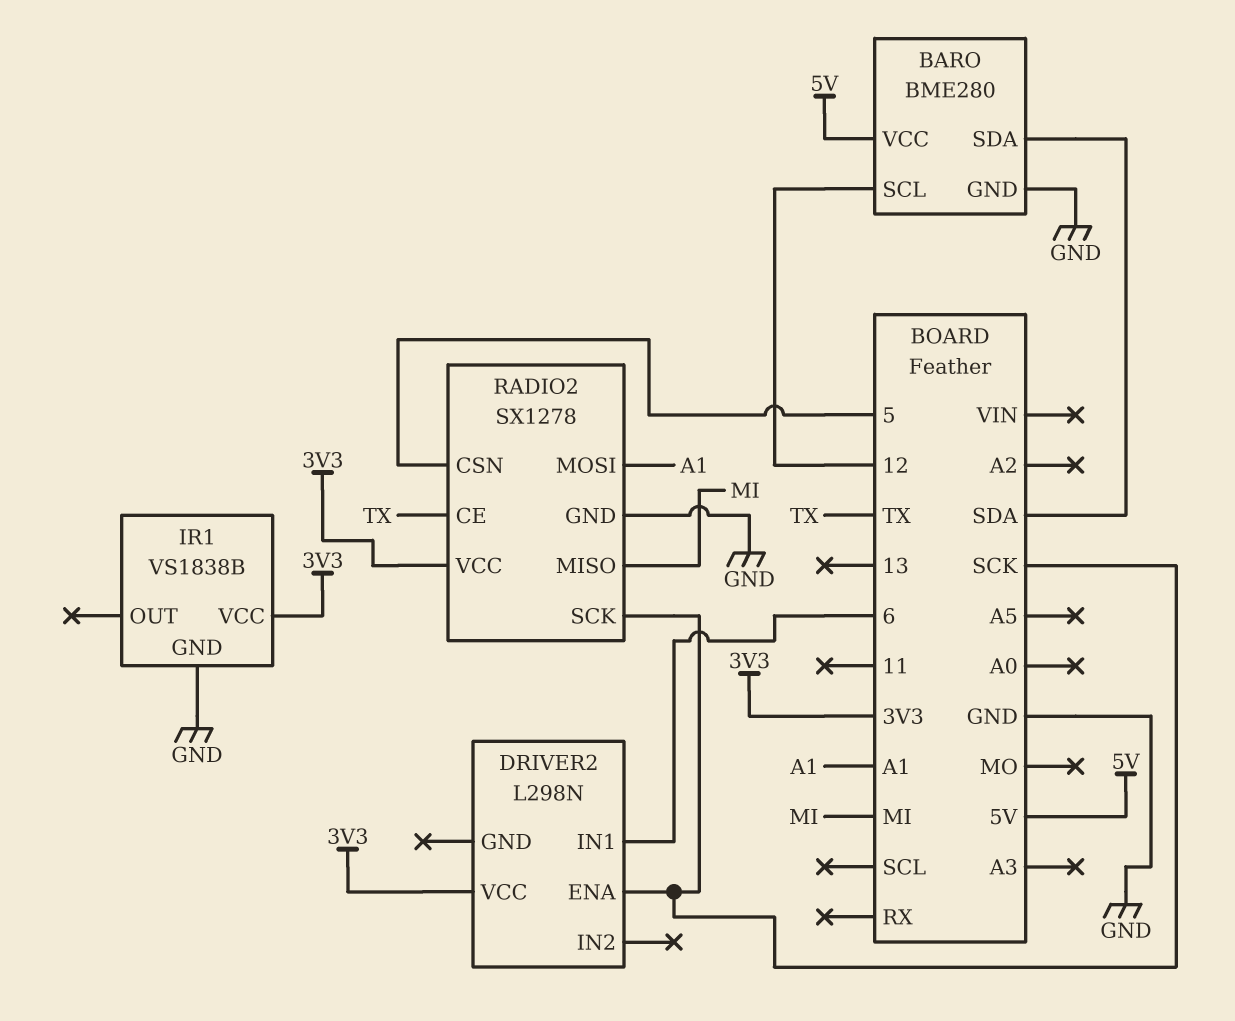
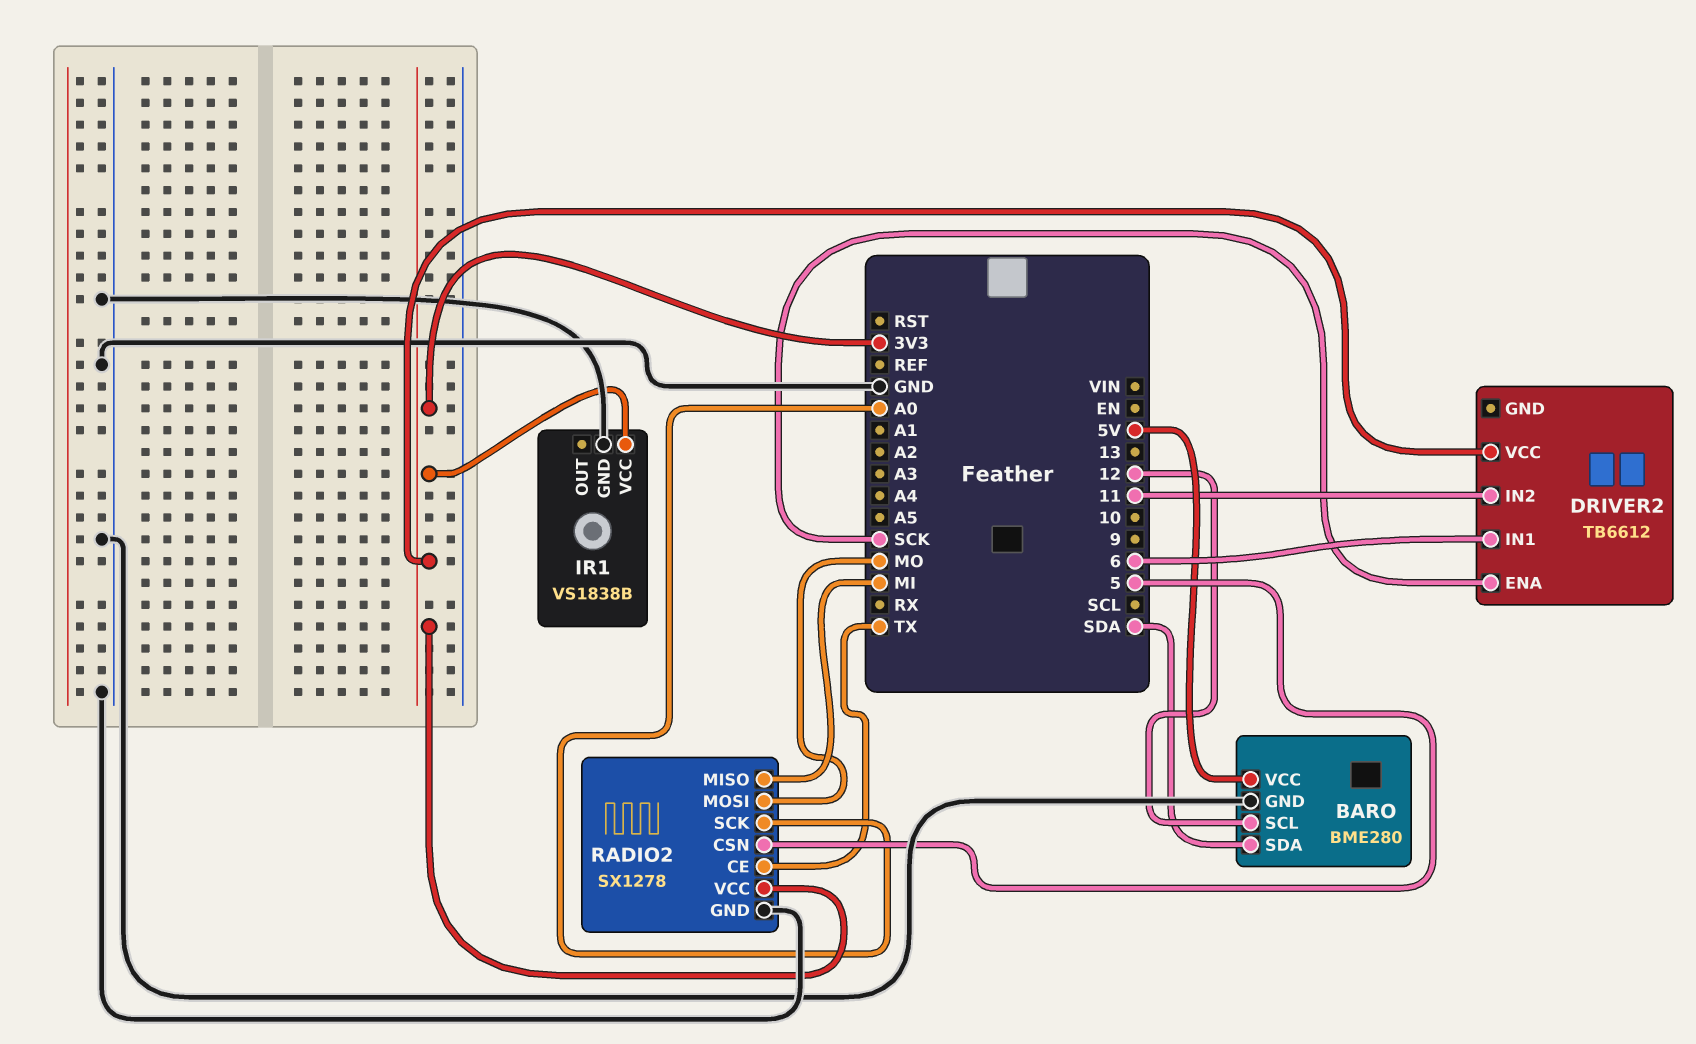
DRIVER2: L298N -> TB6612
DRIVER2 pin IN2: none -> 11
RADIO2 pin MOSI: A1 -> MO
RADIO2 pin SCK: SCK -> A0

